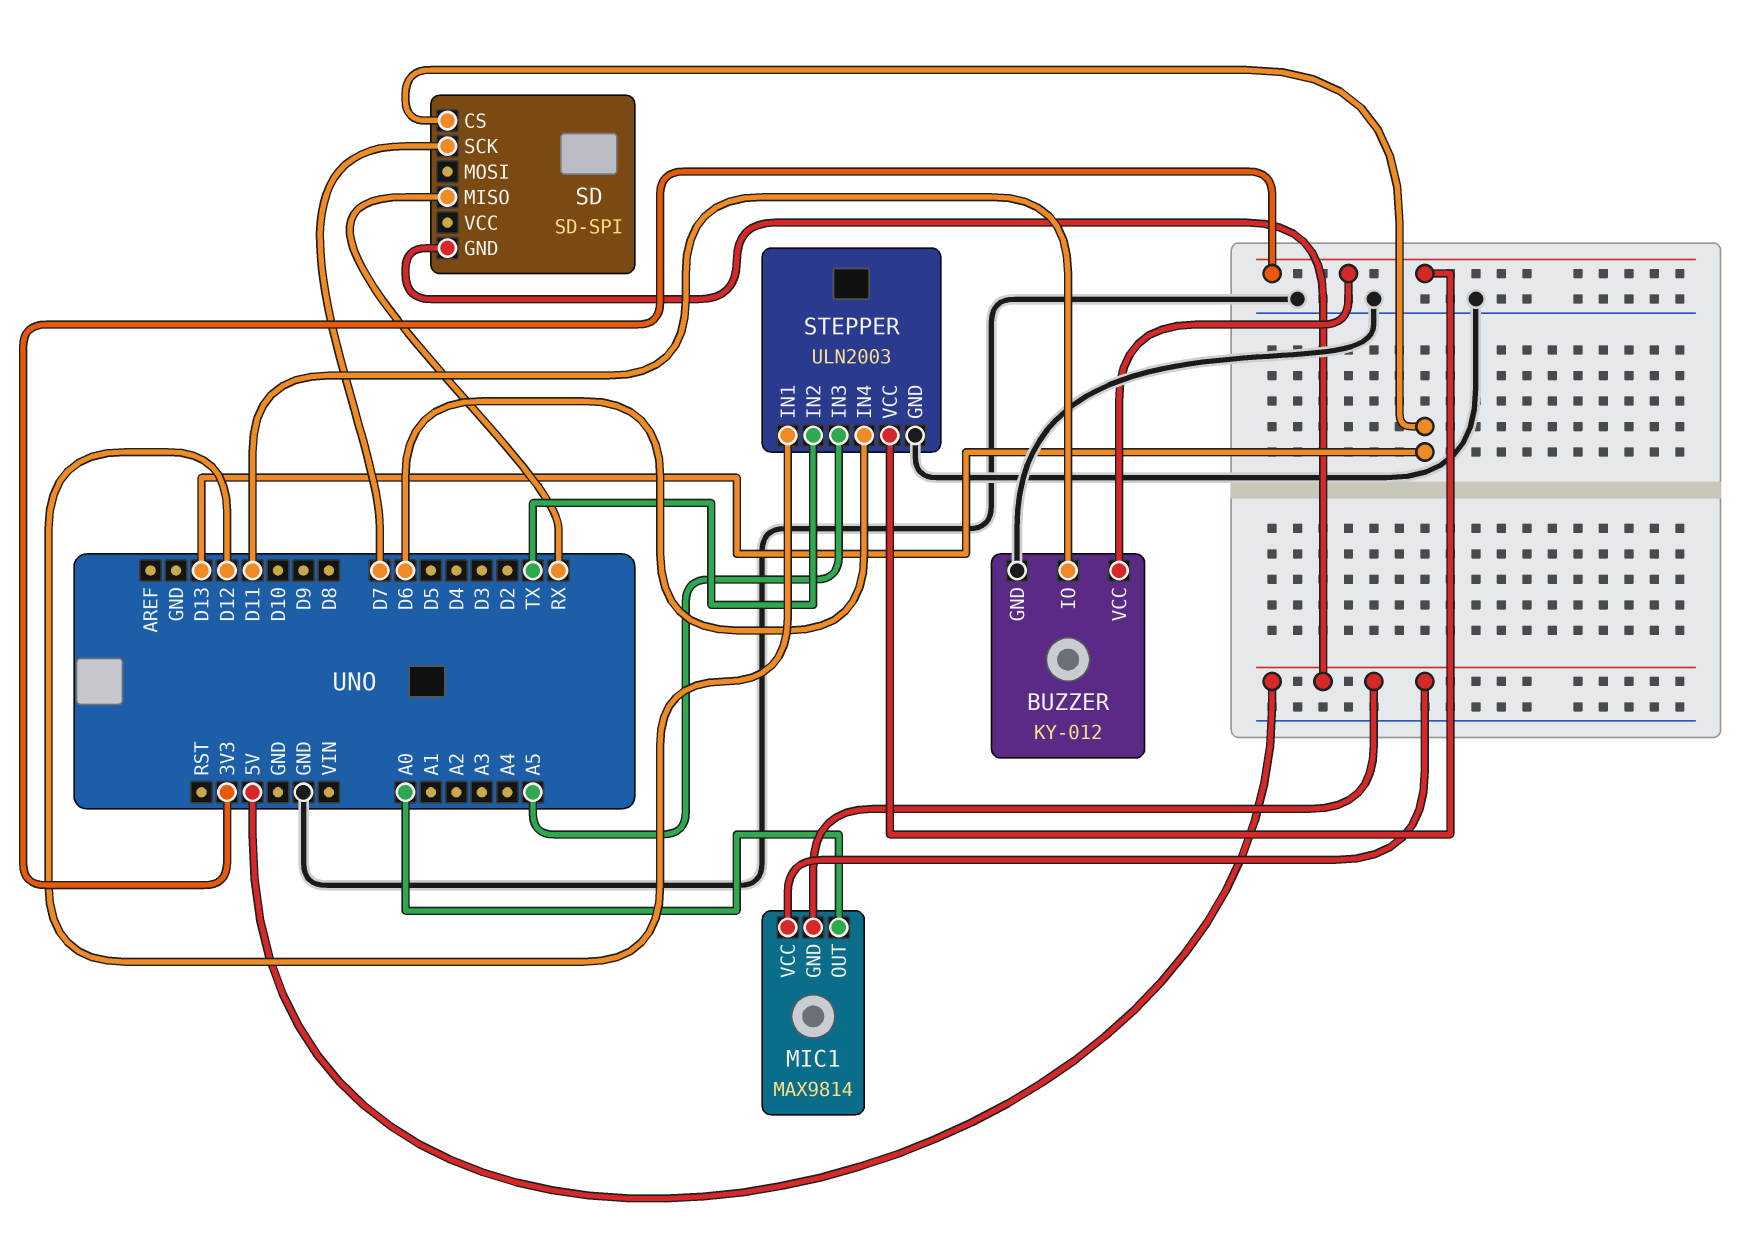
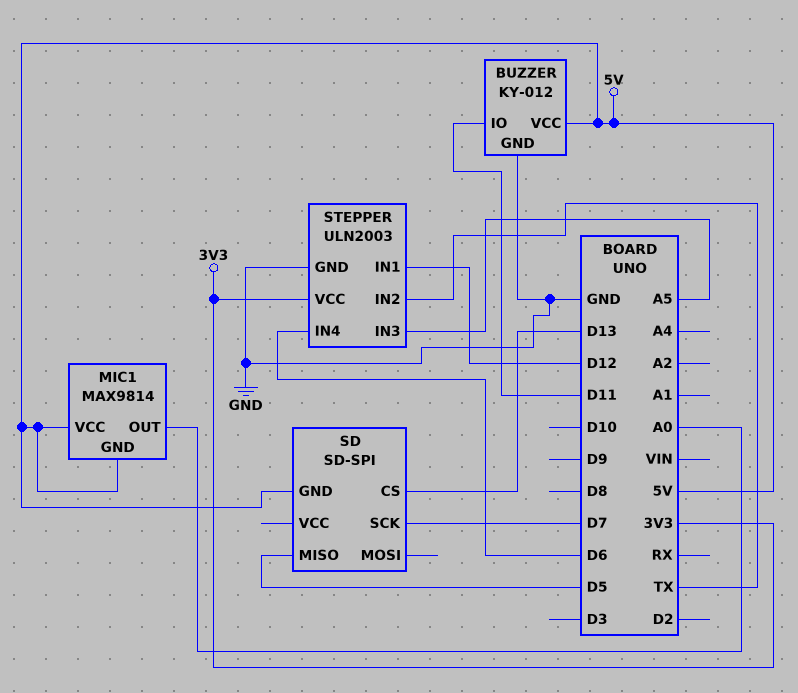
BUZZER pin VCC: 3V3 -> 5V
SD pin MISO: RX -> D5

